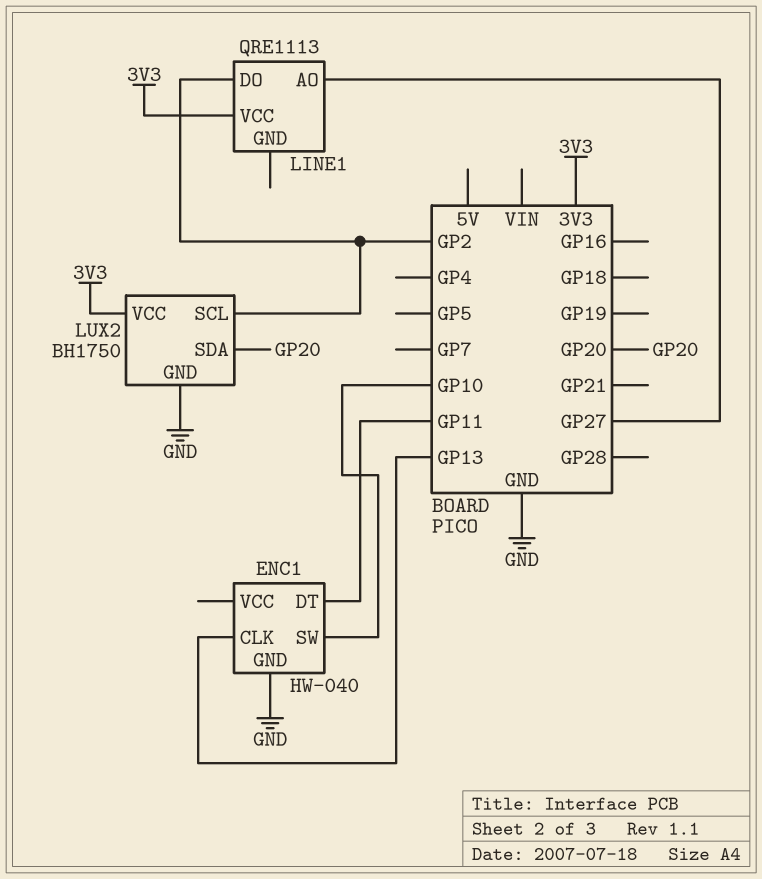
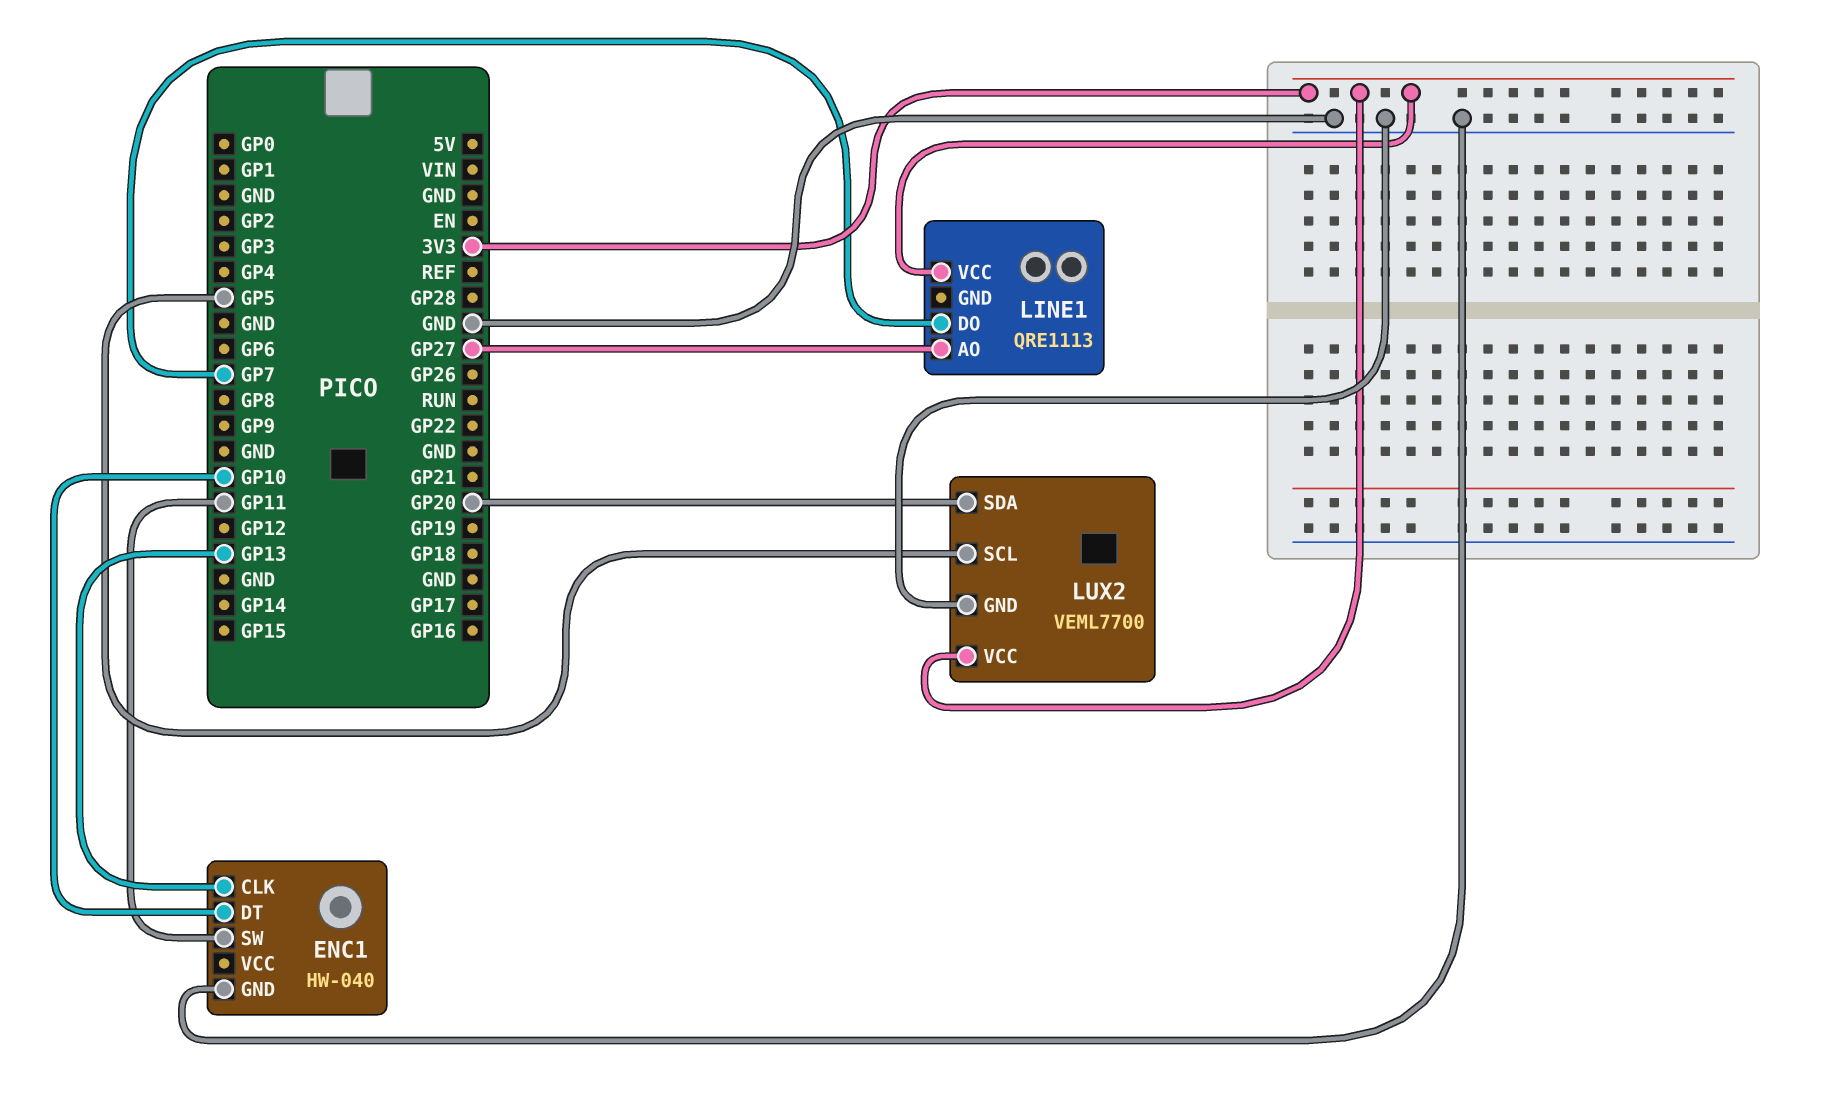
ENC1 pin DT: GP11 -> GP10
ENC1 pin SW: GP10 -> GP11
LINE1 pin DO: GP2 -> GP7
LUX2: BH1750 -> VEML7700
LUX2 pin SCL: GP2 -> GP5

